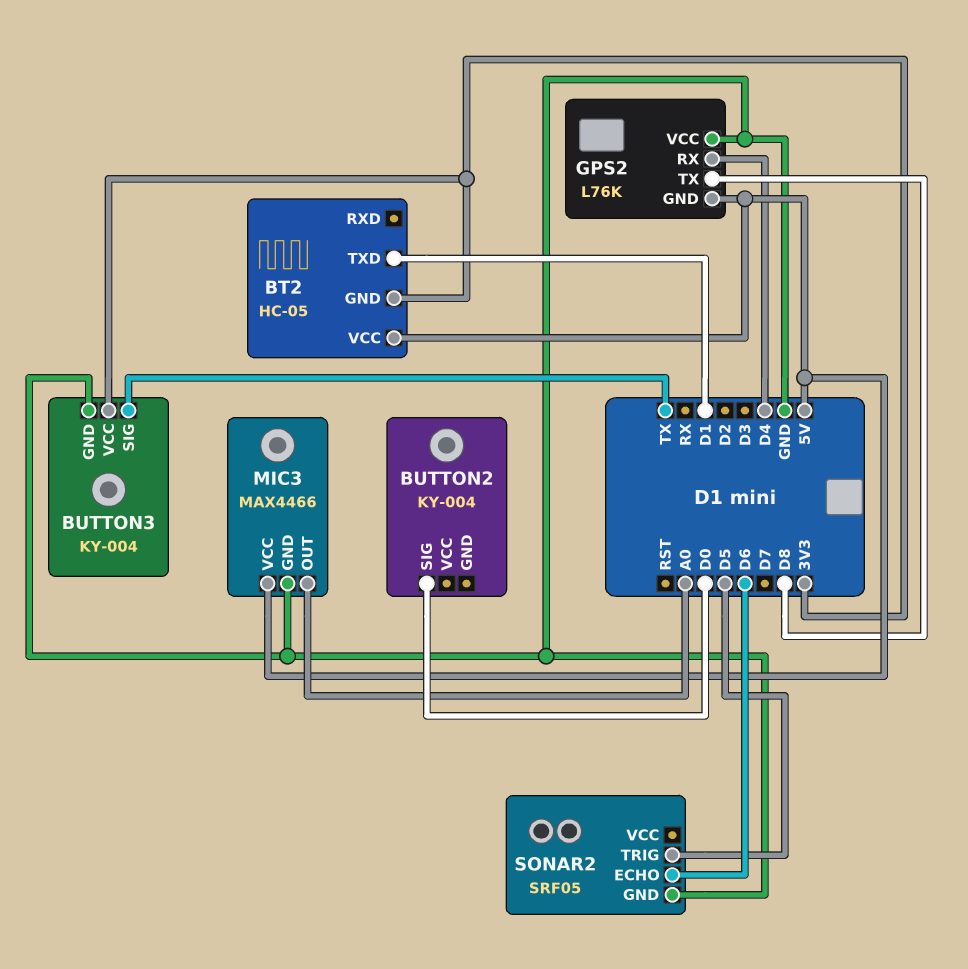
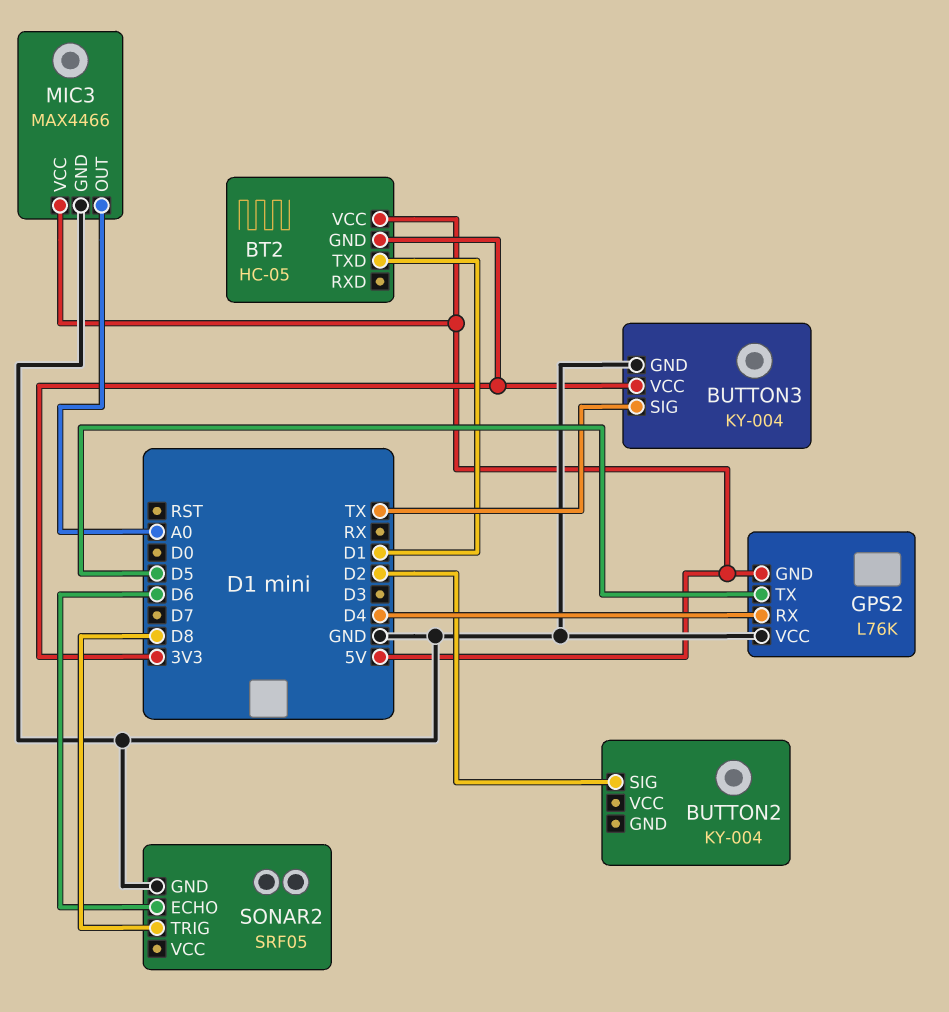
BUTTON2 pin SIG: D0 -> D2
GPS2 pin TX: D8 -> D5
SONAR2 pin TRIG: D5 -> D8

